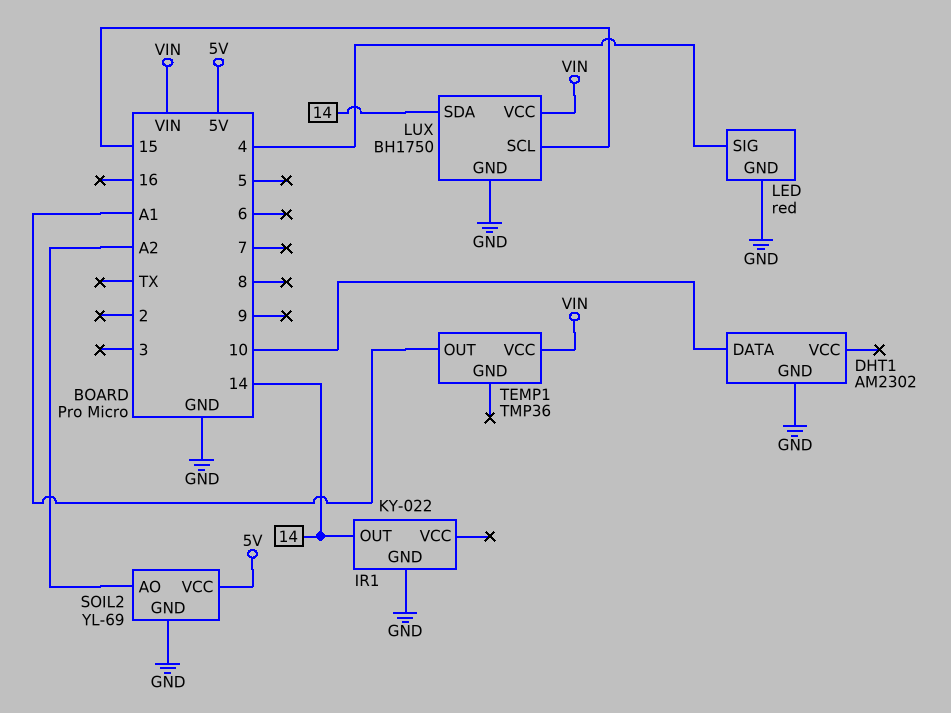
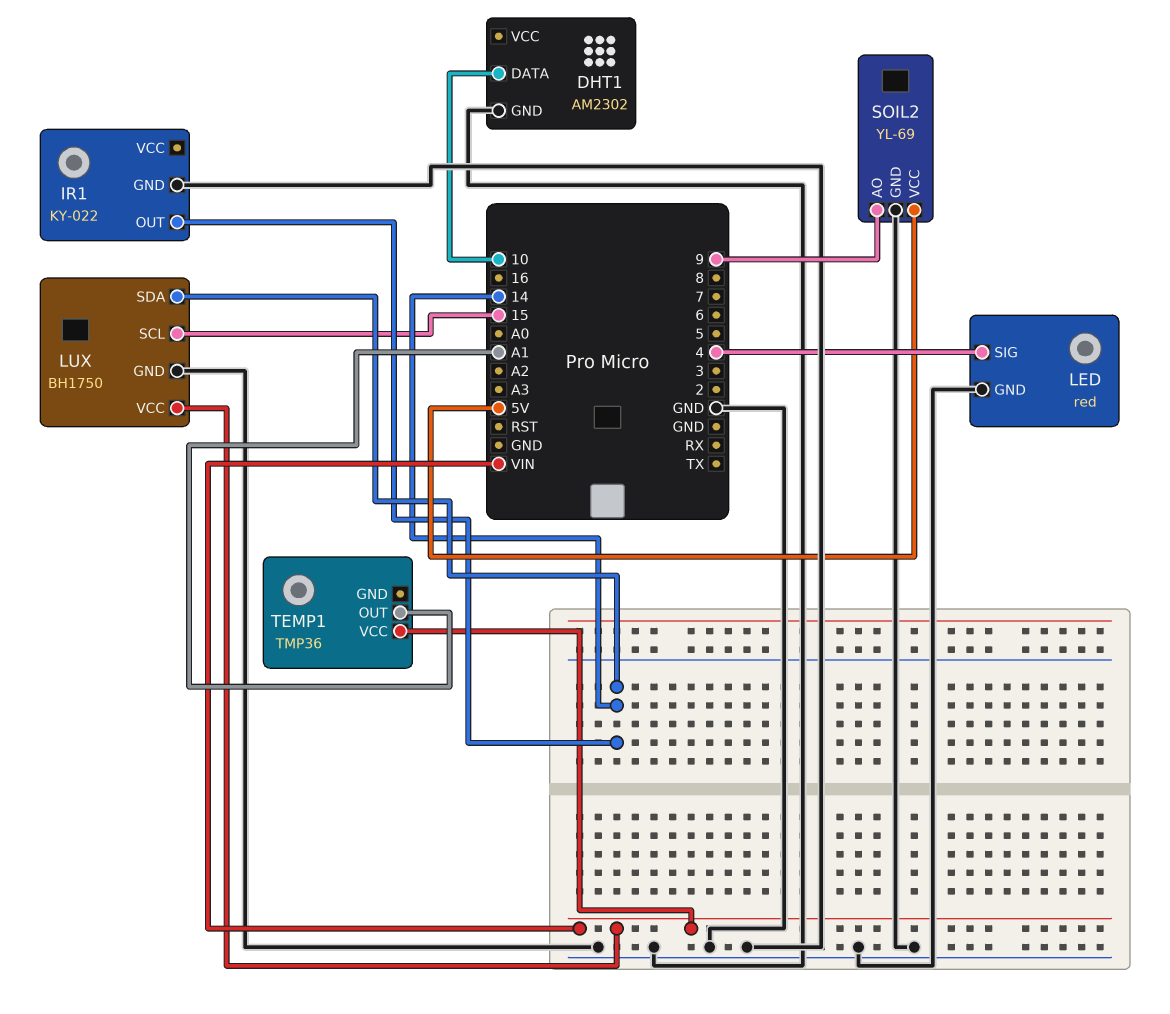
SOIL2 pin AO: A2 -> 9

